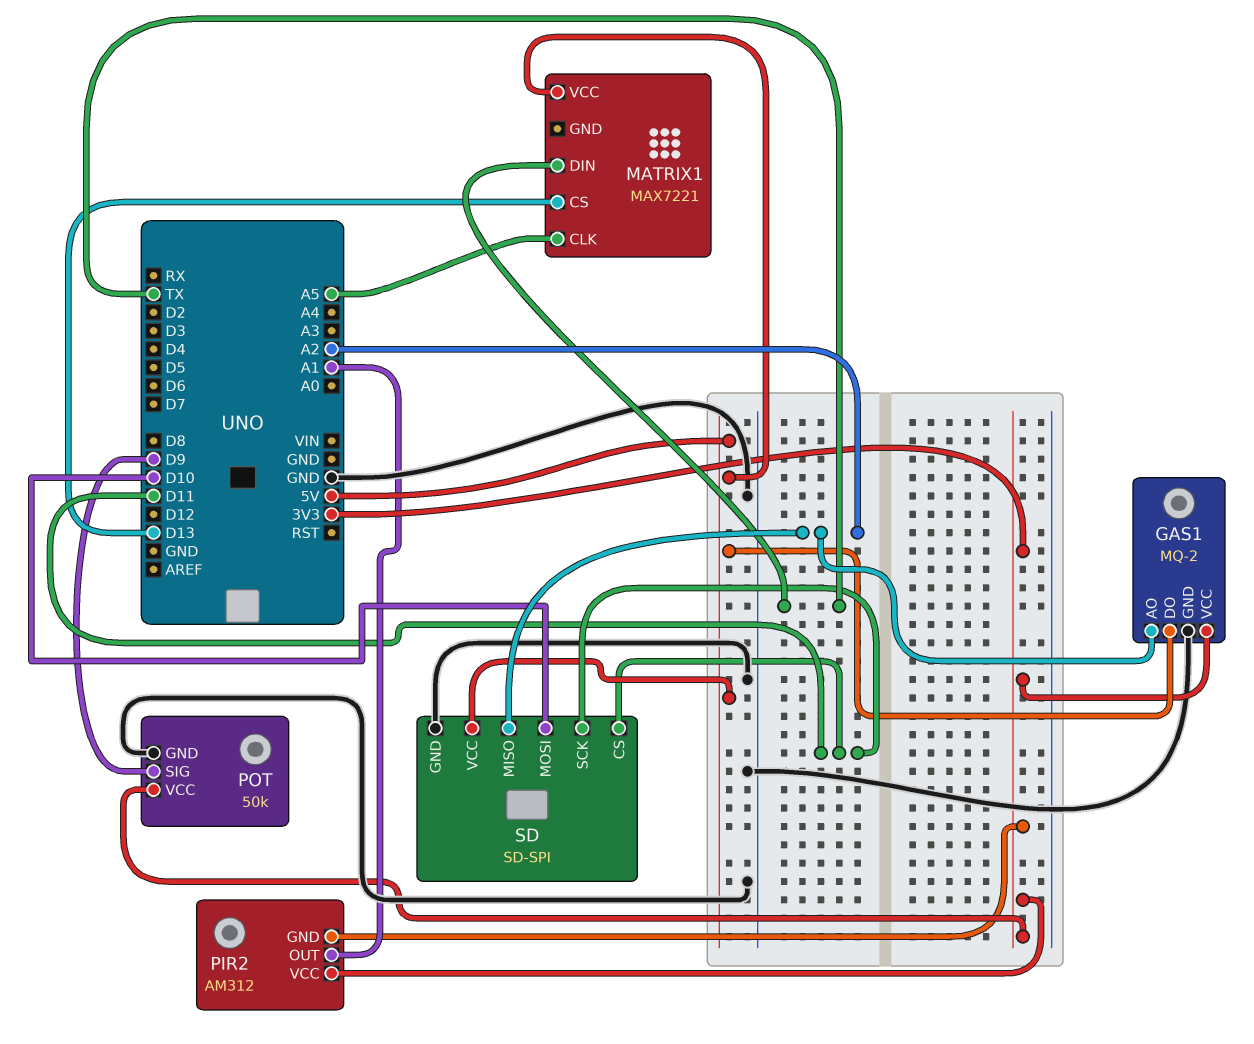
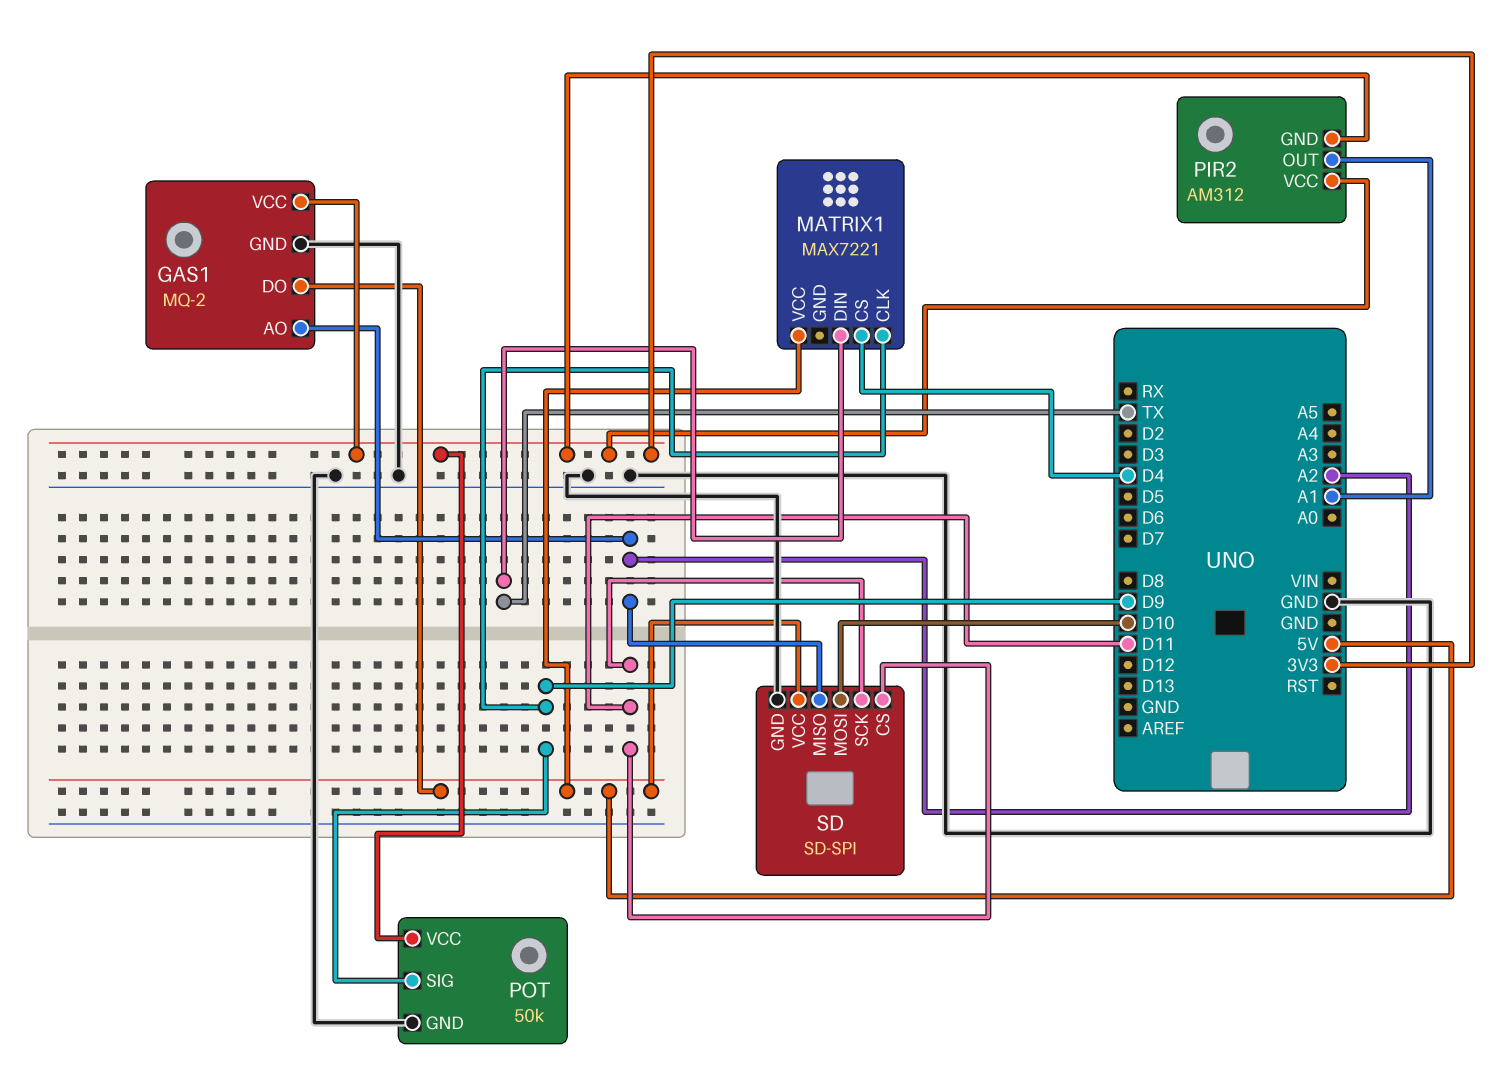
MATRIX1 pin CLK: A5 -> D9
MATRIX1 pin CS: D13 -> D4

